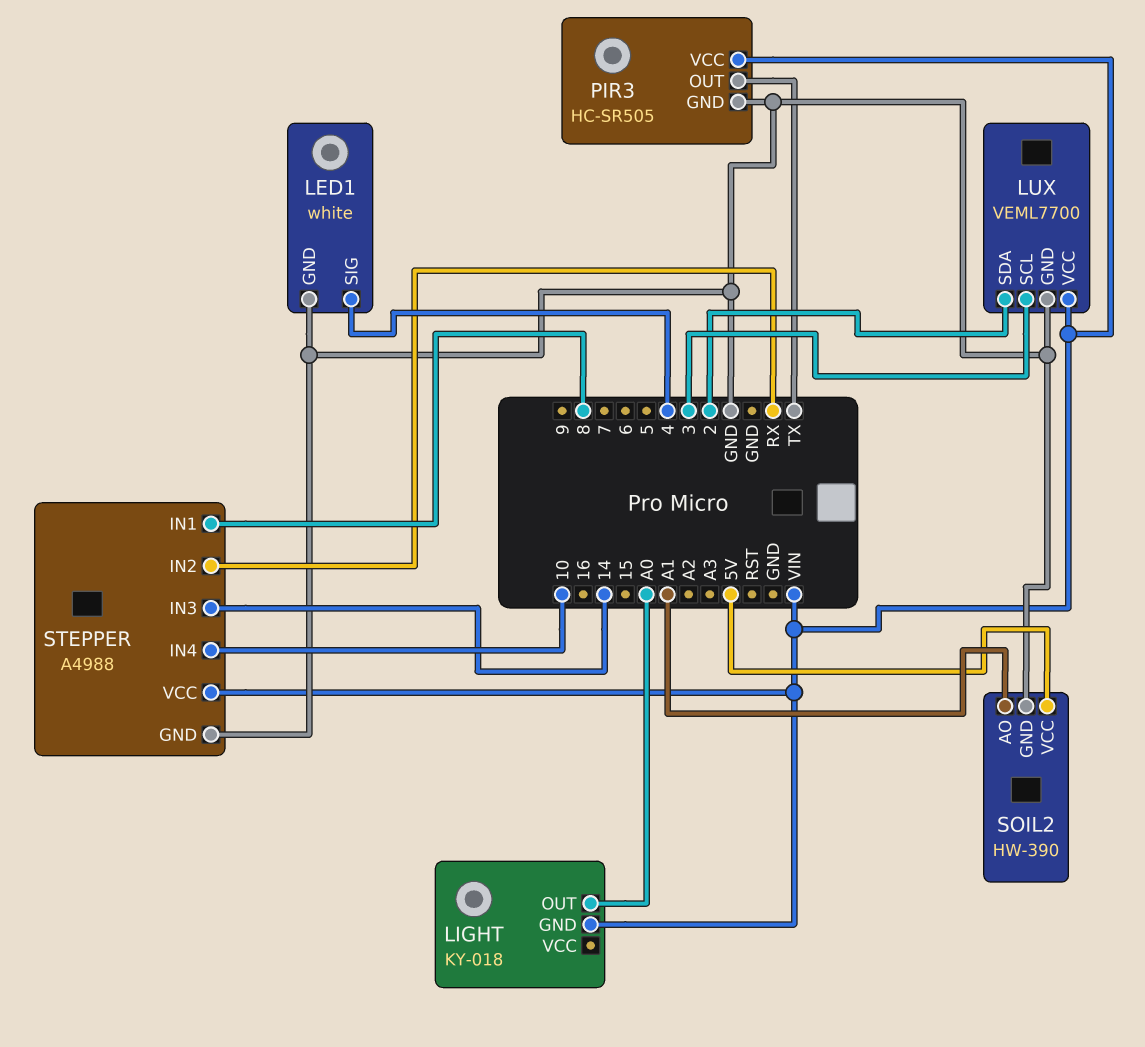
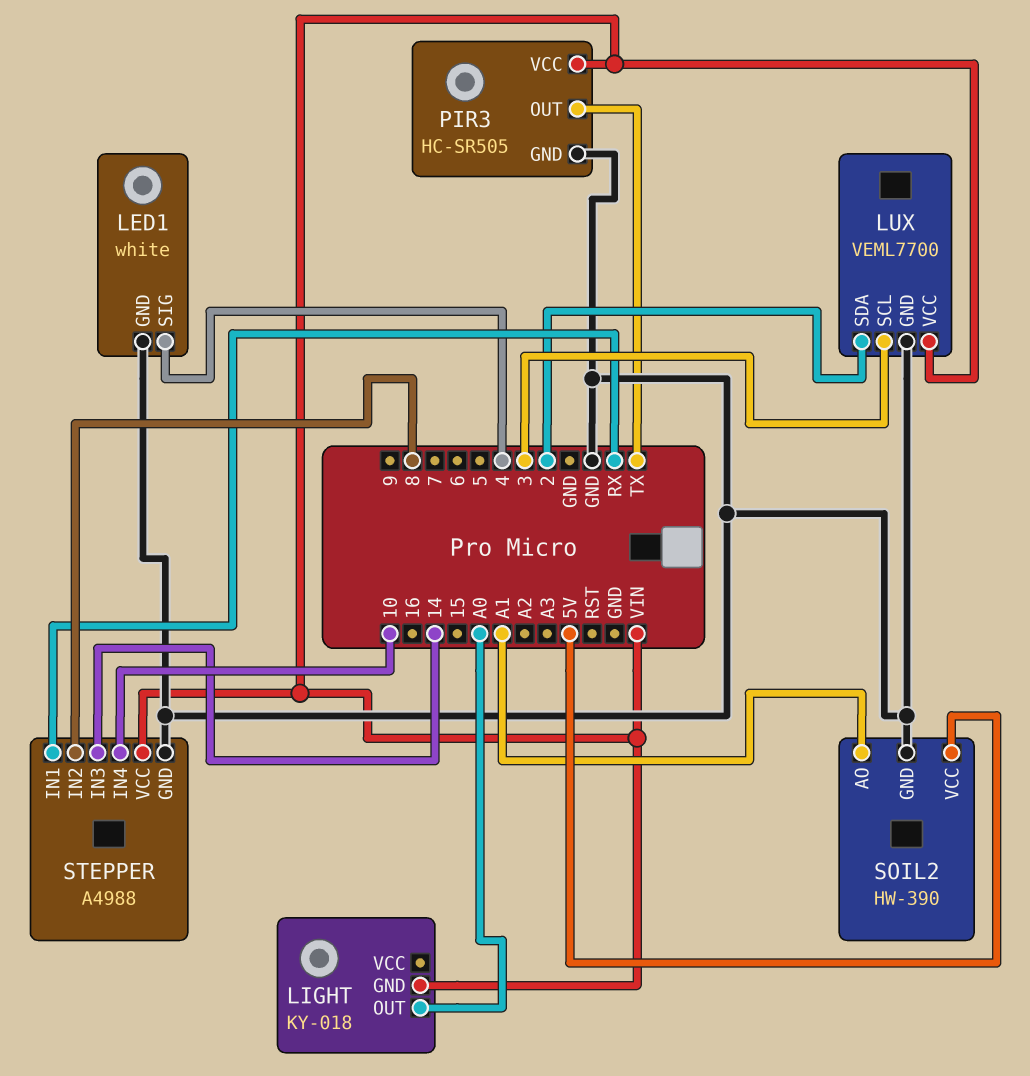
STEPPER pin IN1: 8 -> RX
STEPPER pin IN2: RX -> 8

